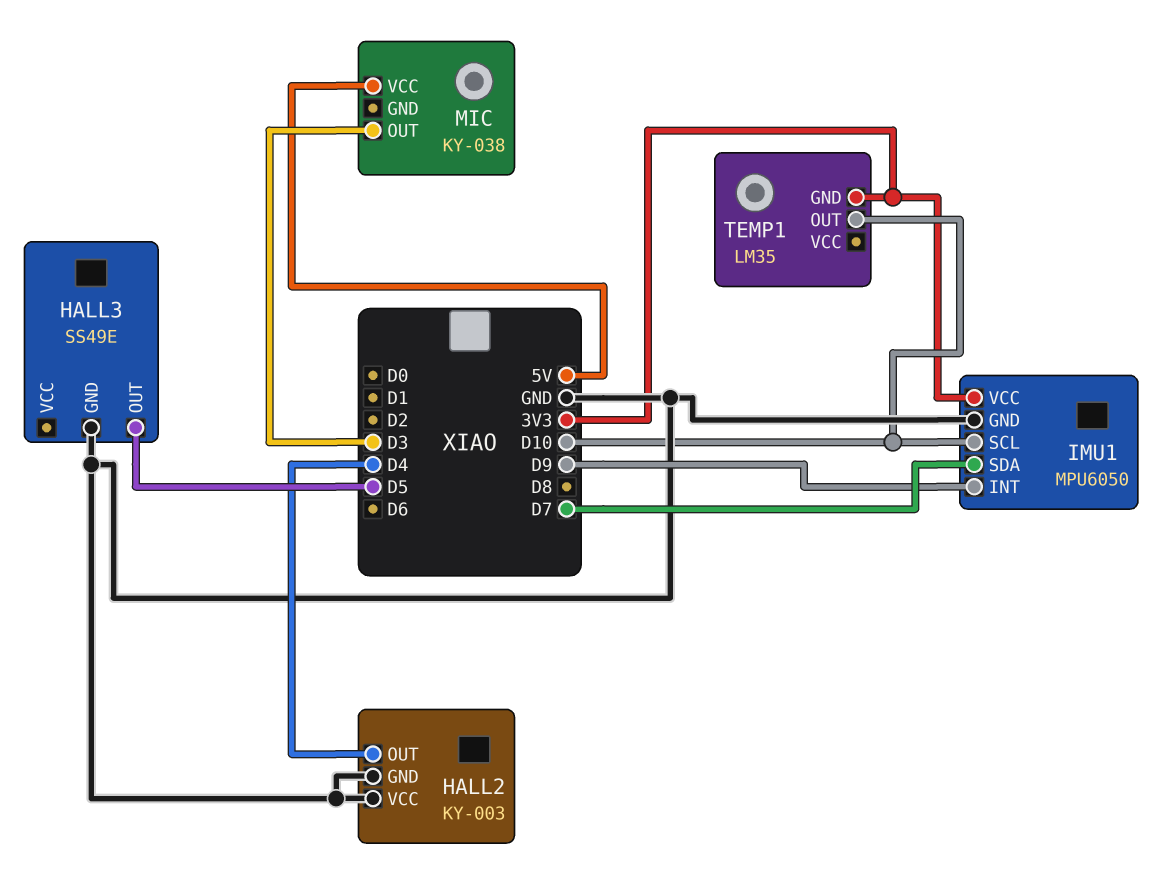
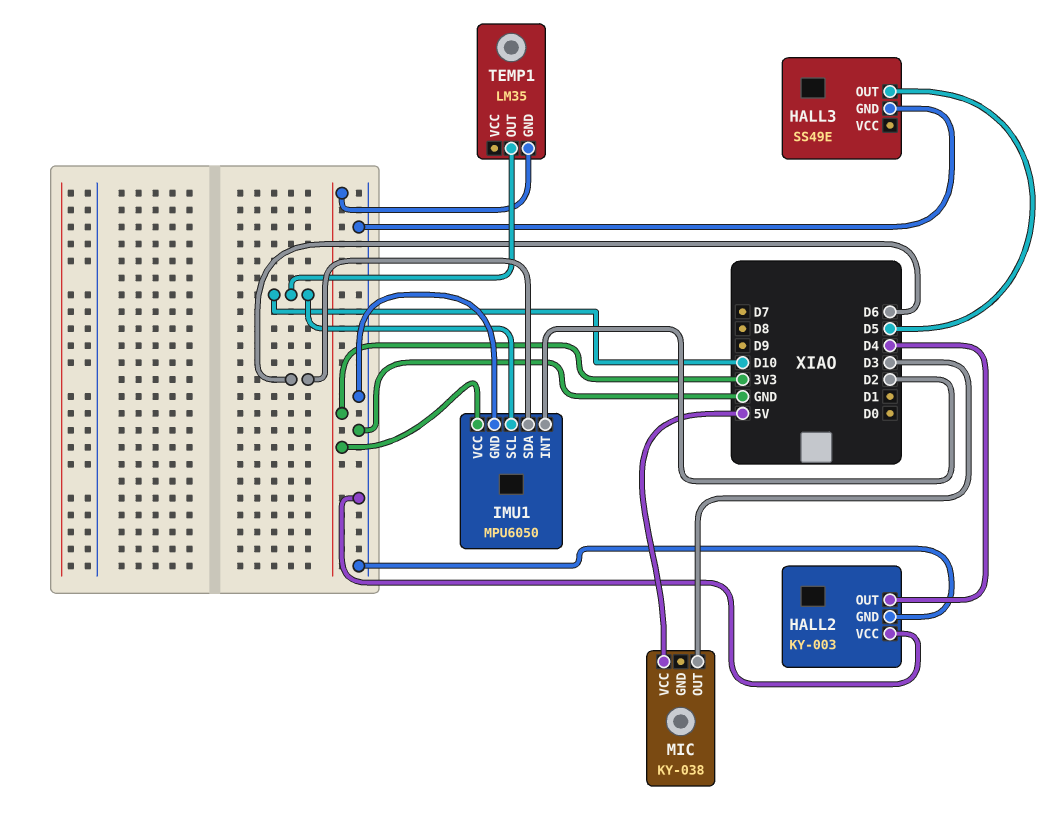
IMU1 pin INT: D9 -> D2
IMU1 pin SDA: D7 -> D6

